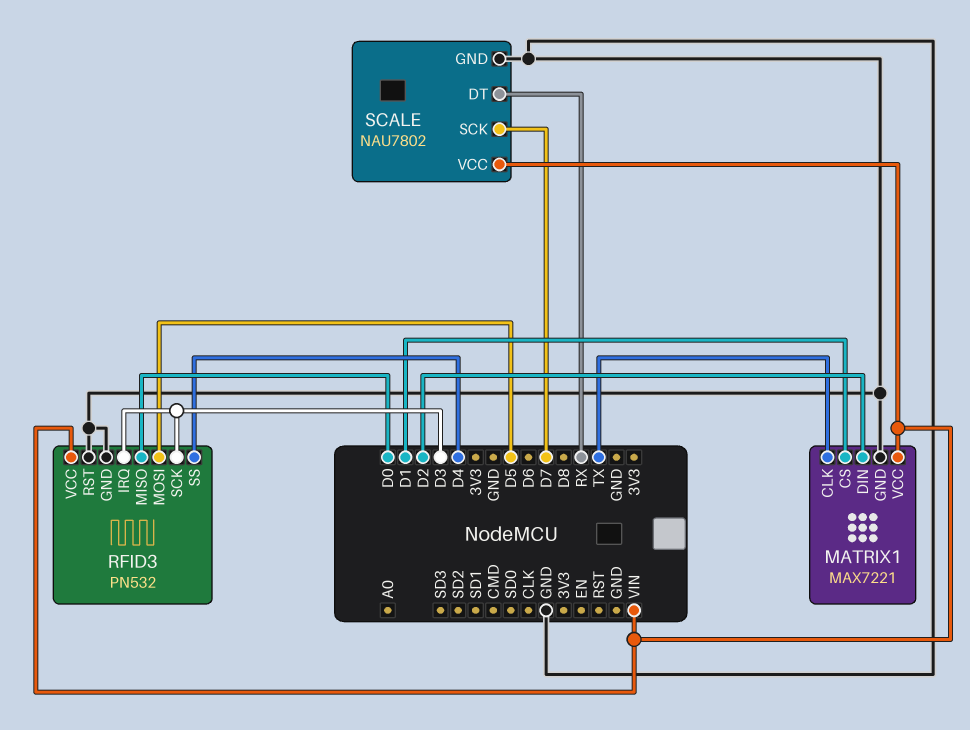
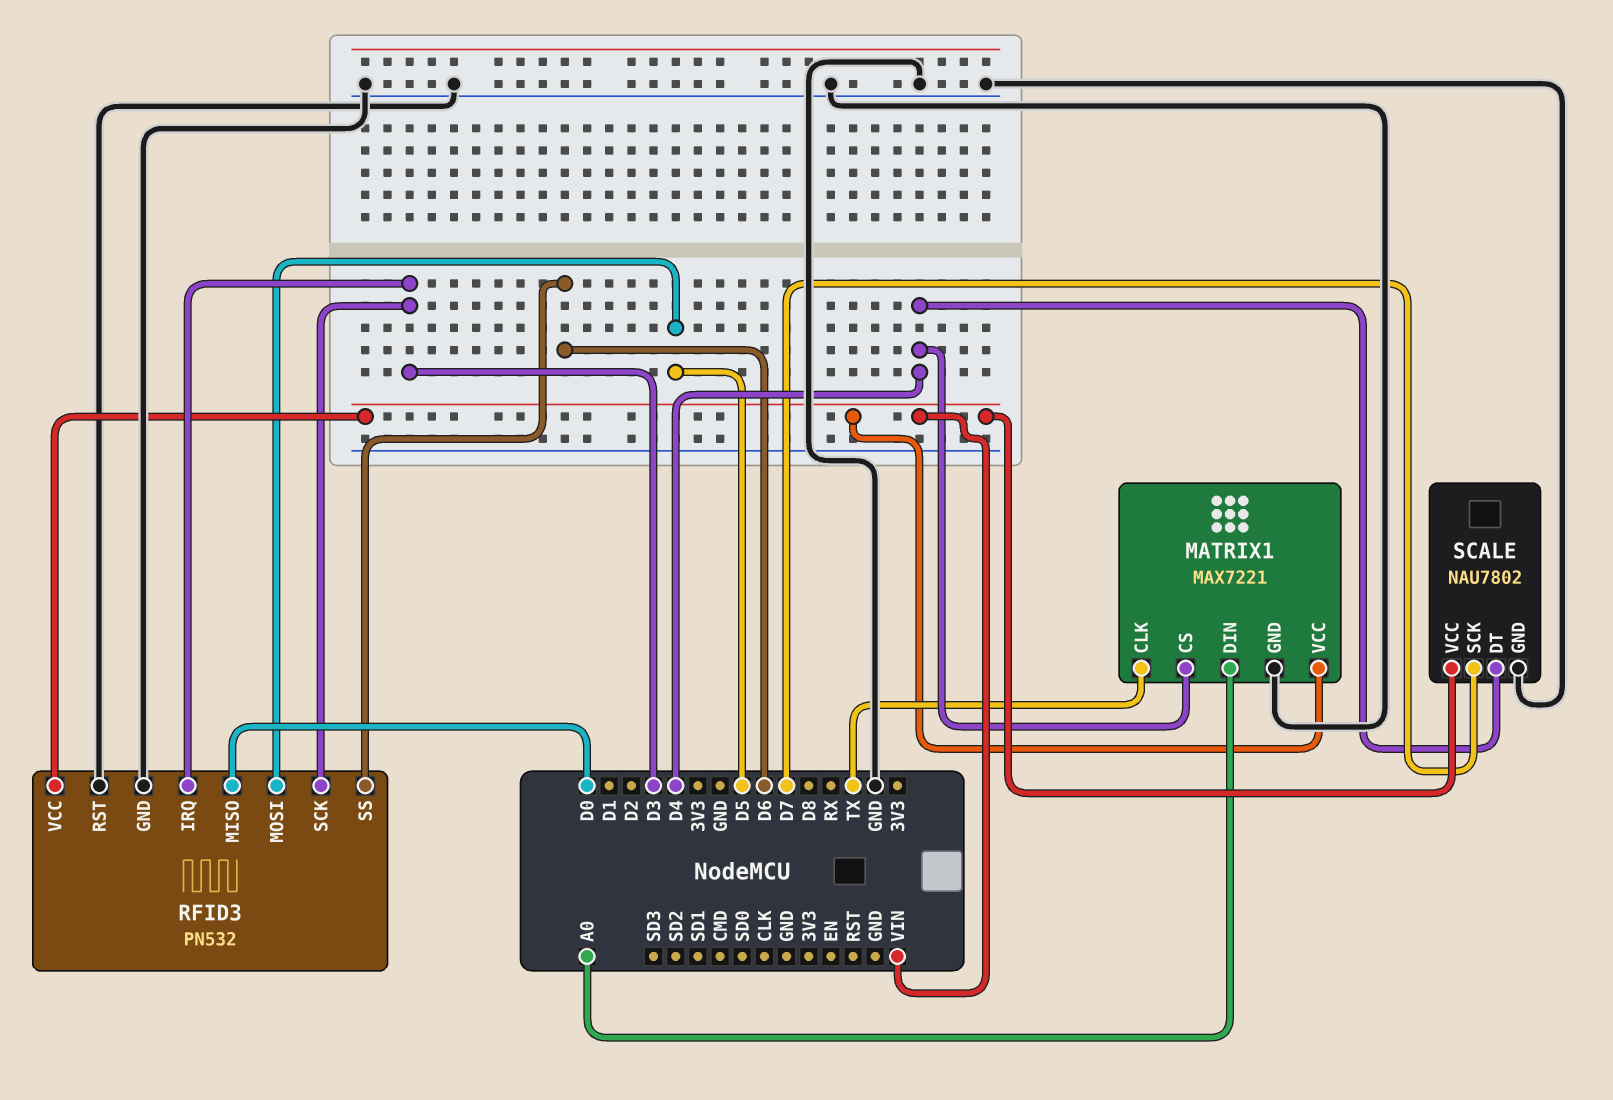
MATRIX1 pin CS: D1 -> D4
MATRIX1 pin DIN: D2 -> A0
RFID3 pin SS: D4 -> D6
SCALE pin DT: RX -> D4

